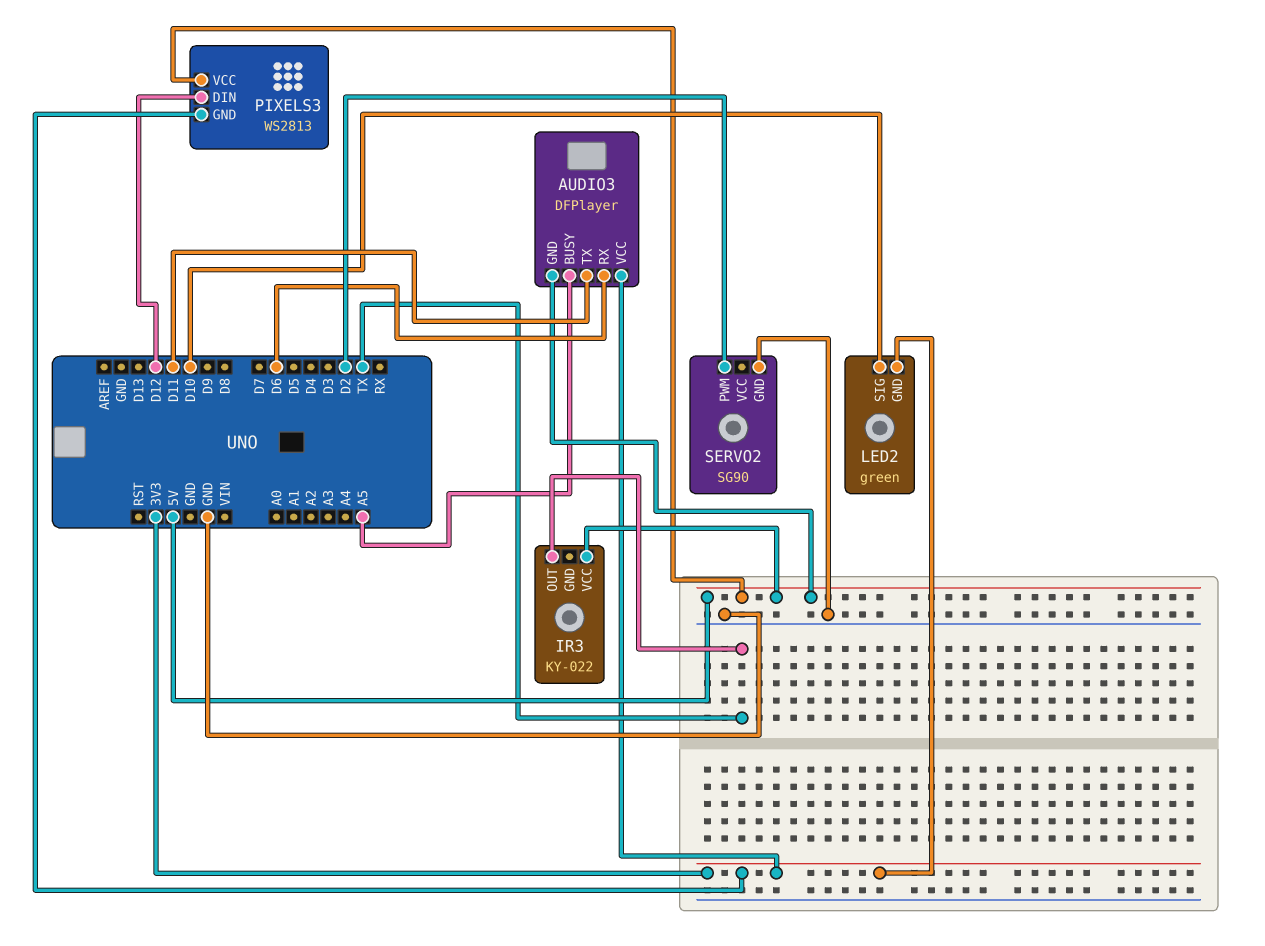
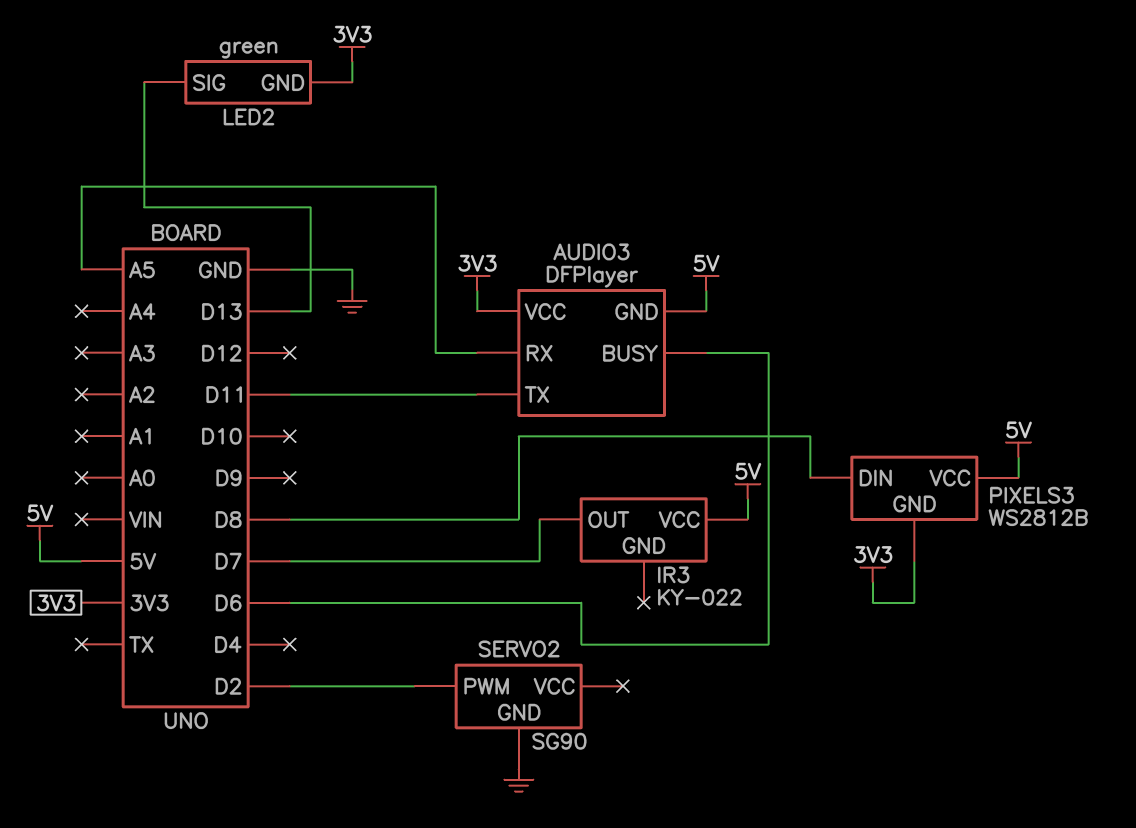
AUDIO3 pin BUSY: A5 -> D6
AUDIO3 pin RX: D6 -> A5
IR3 pin OUT: TX -> D7
LED2 pin SIG: D10 -> D13
PIXELS3: WS2813 -> WS2812B
PIXELS3 pin DIN: D12 -> D8

